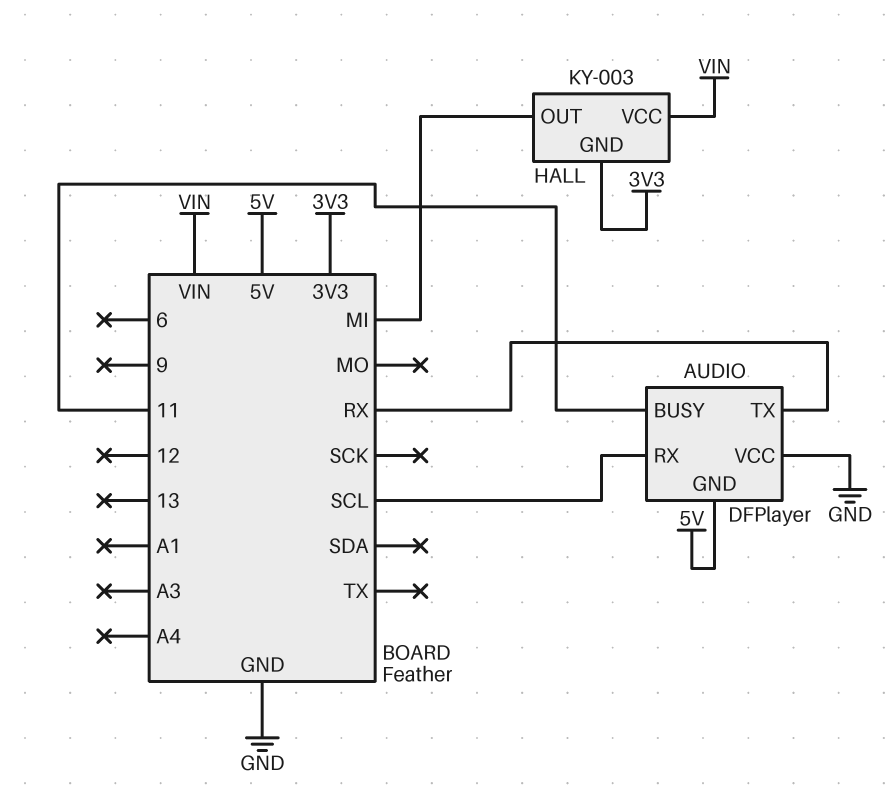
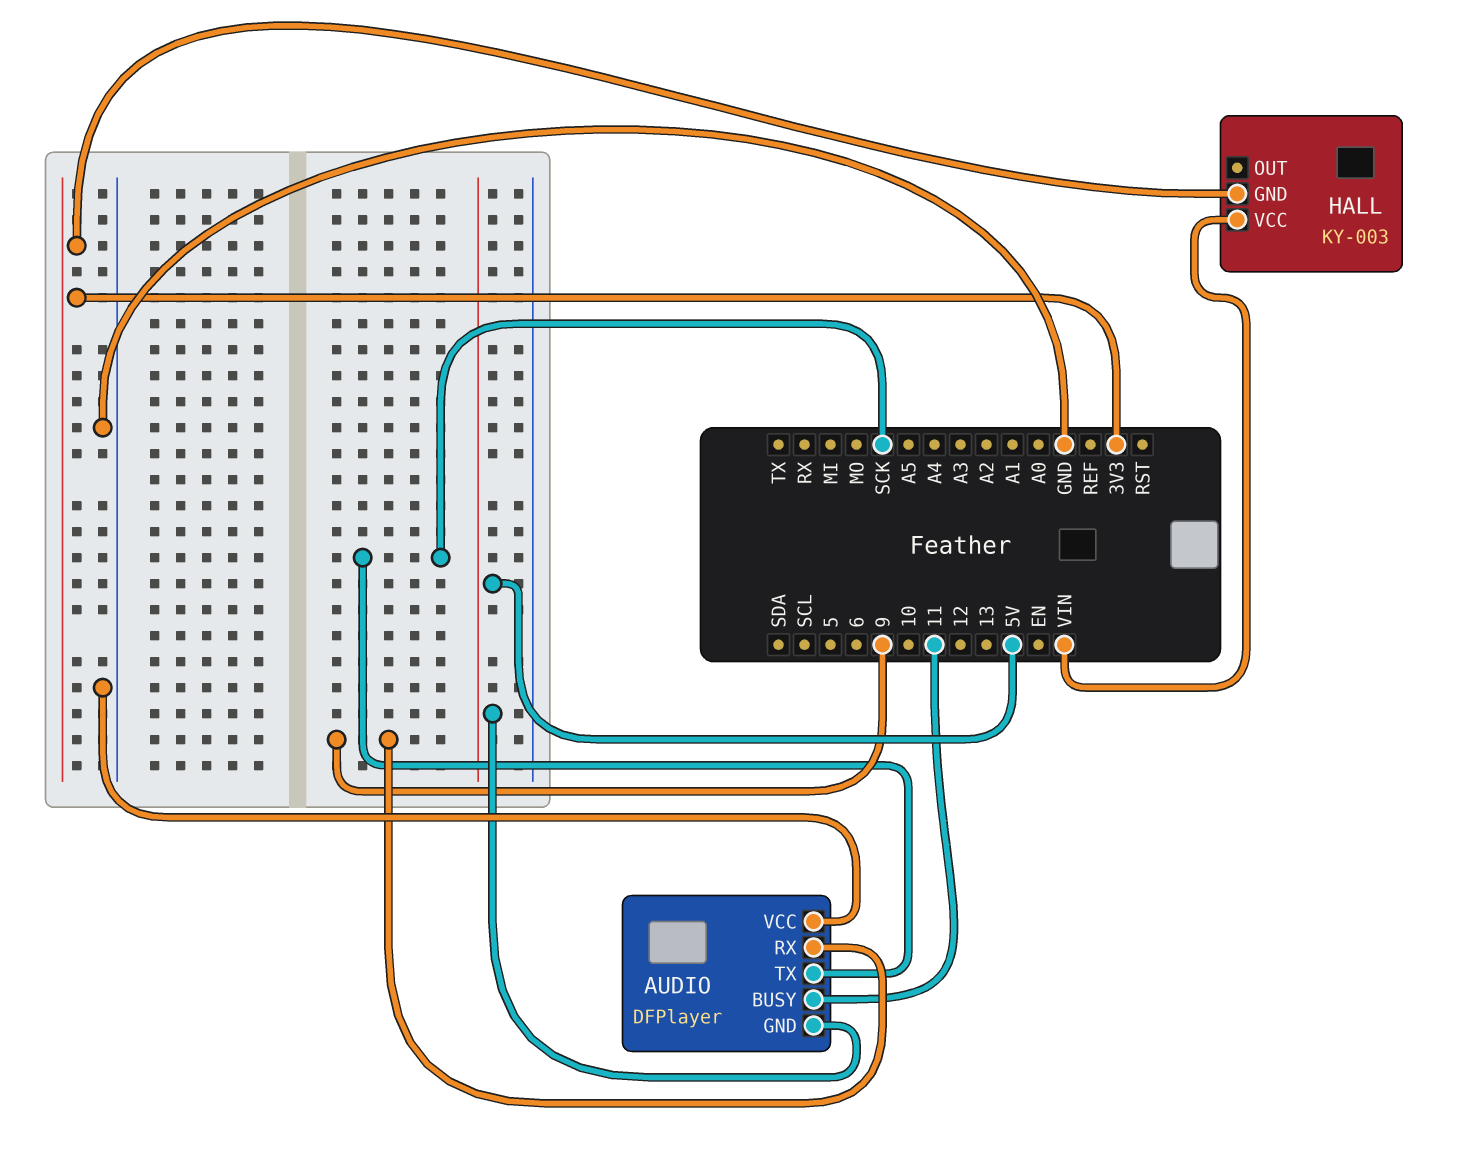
AUDIO pin RX: SCL -> 9
AUDIO pin TX: RX -> SCK
HALL pin OUT: MI -> none

